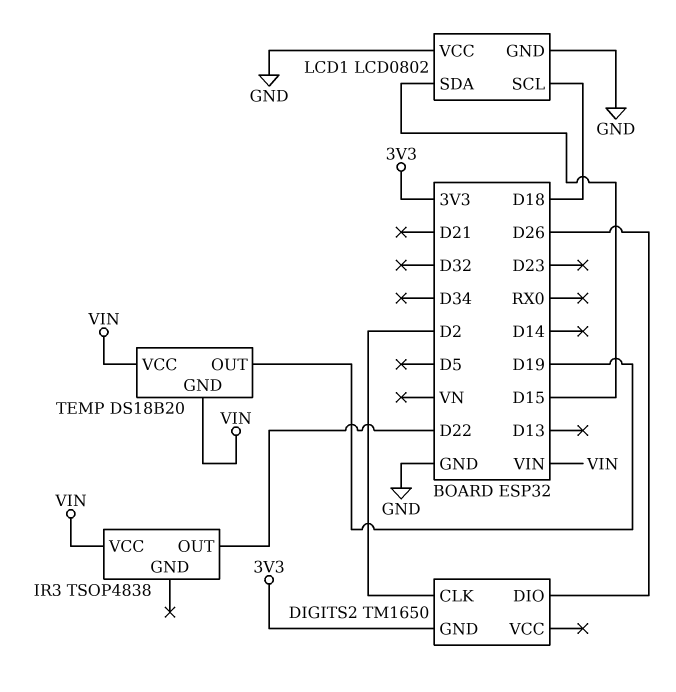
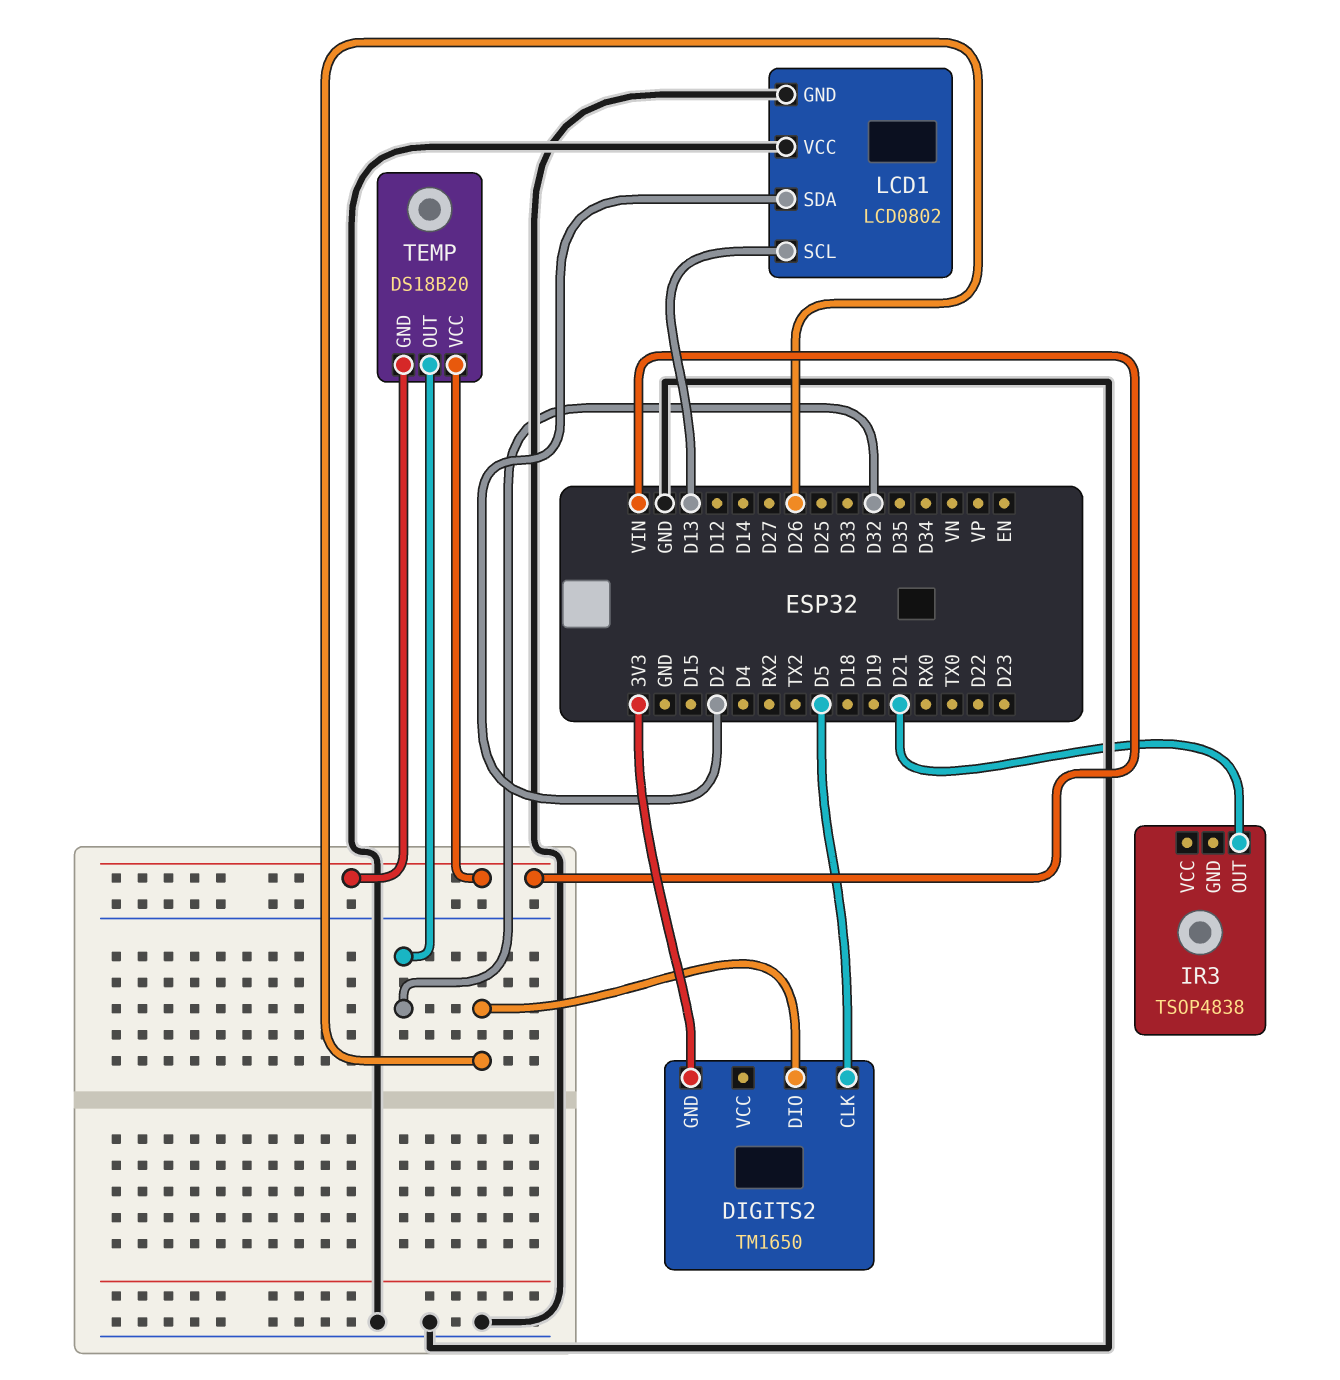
DIGITS2 pin CLK: D2 -> D5
IR3 pin OUT: D22 -> D21
IR3 pin VCC: VIN -> none
LCD1 pin SCL: D18 -> D13
LCD1 pin SDA: D15 -> D2
TEMP pin OUT: D19 -> D32

